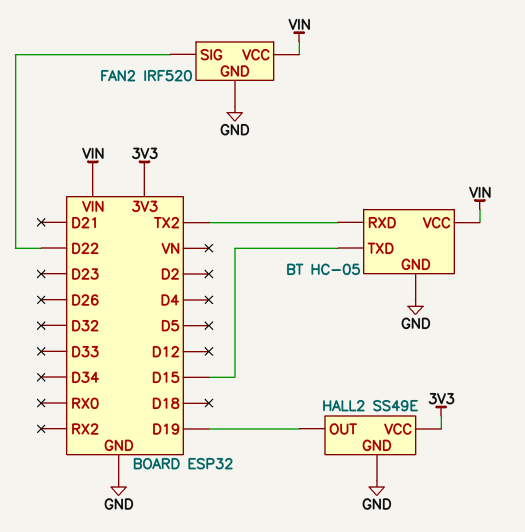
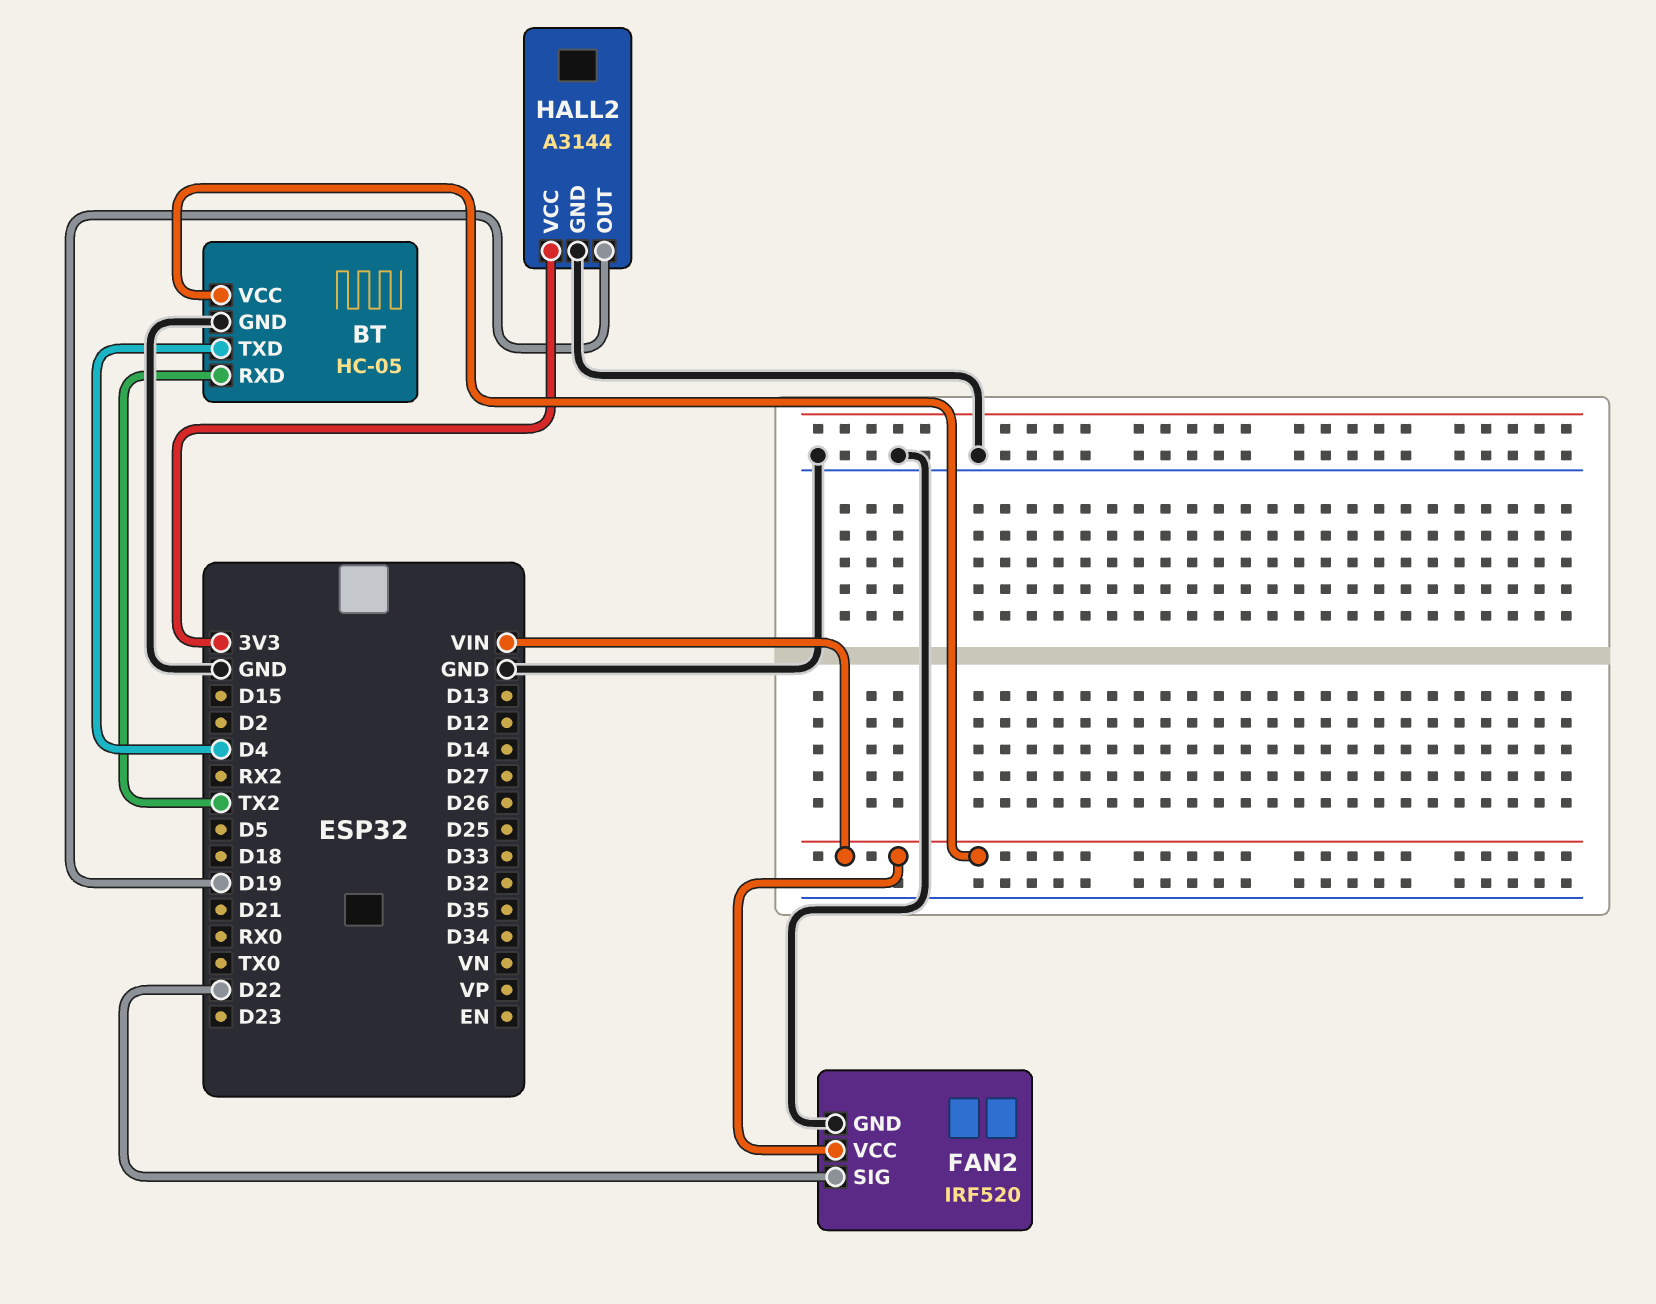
BT pin TXD: D15 -> D4
HALL2: SS49E -> A3144

